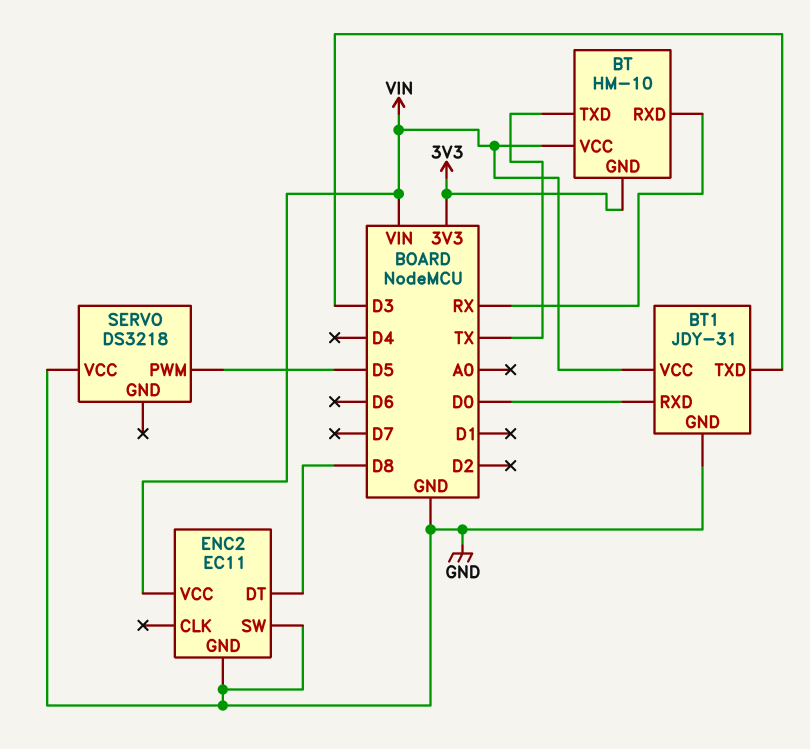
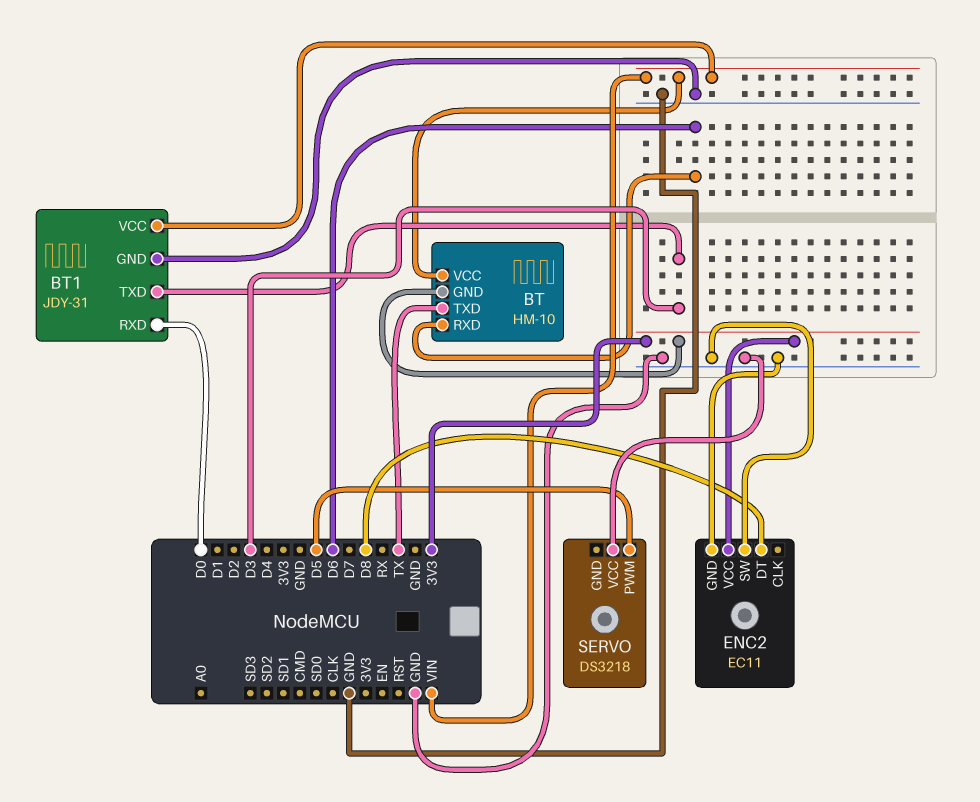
BT pin RXD: RX -> D6
ENC2 pin VCC: VIN -> 3V3

